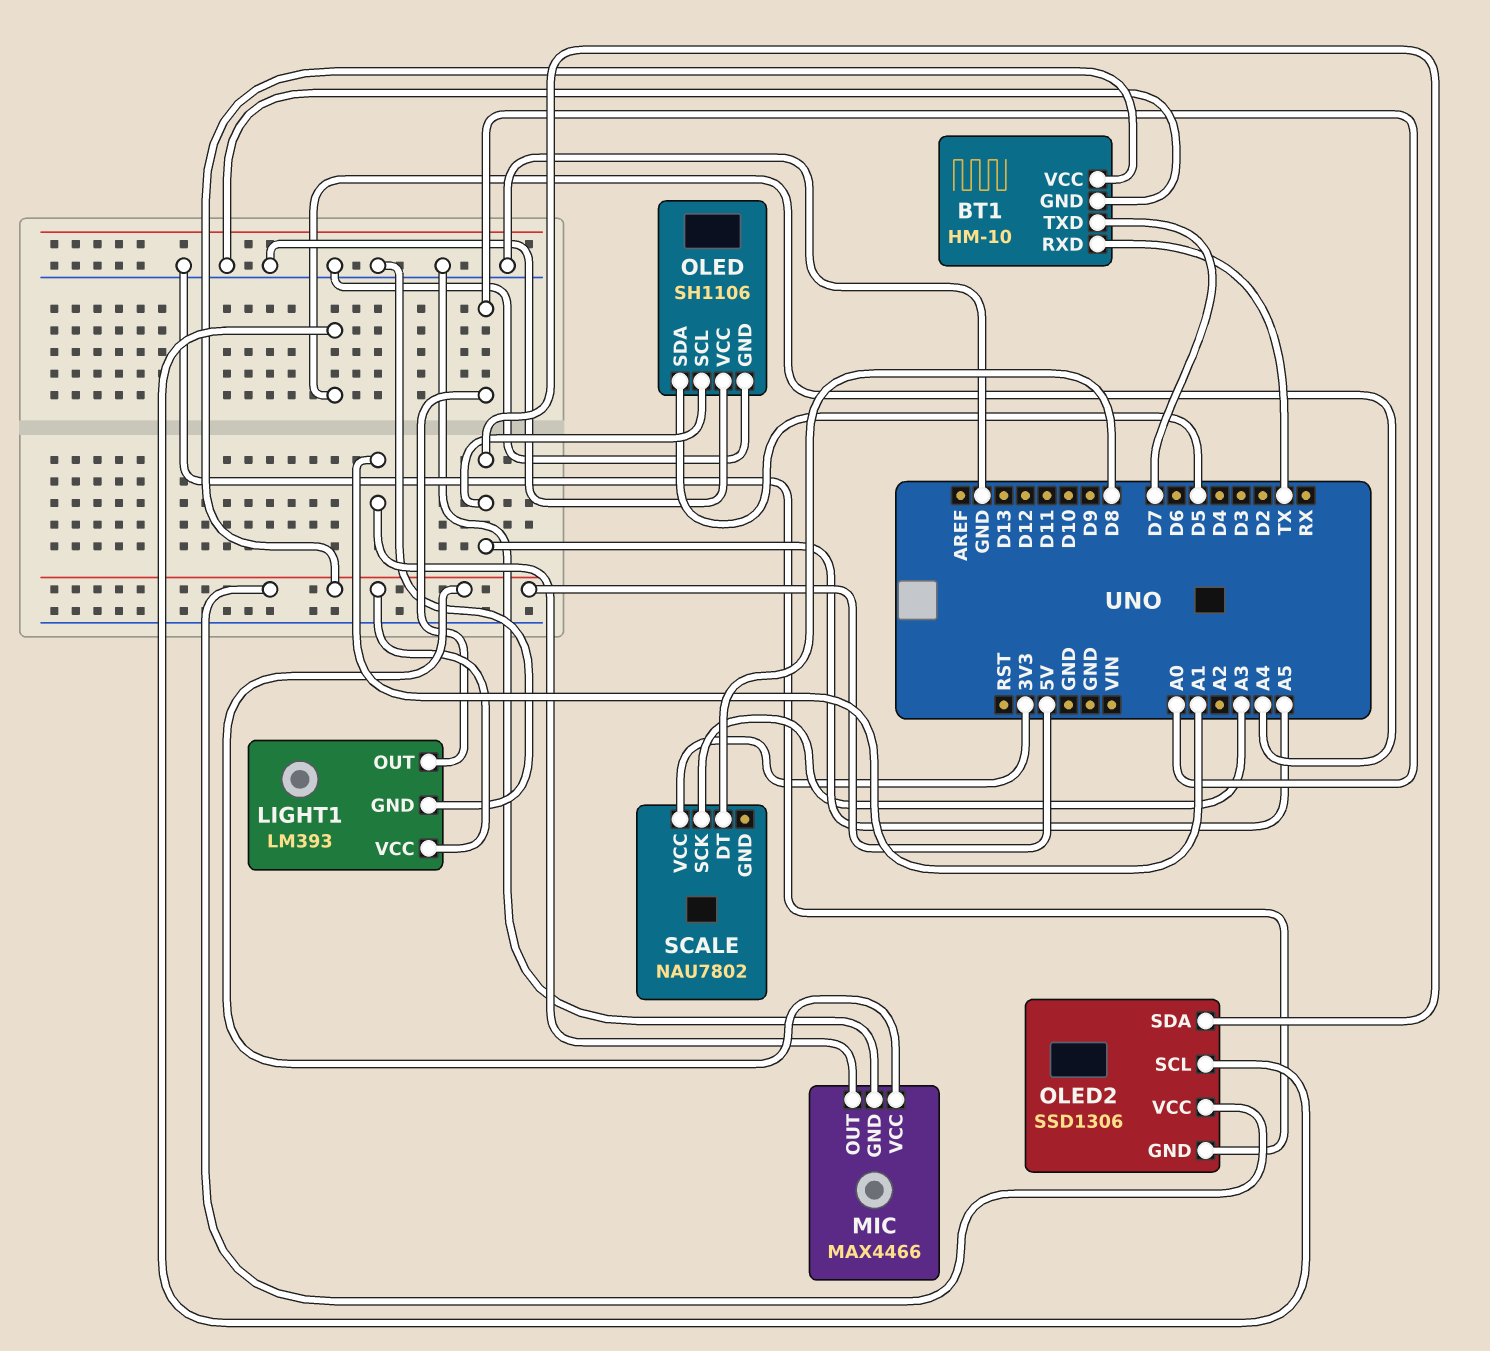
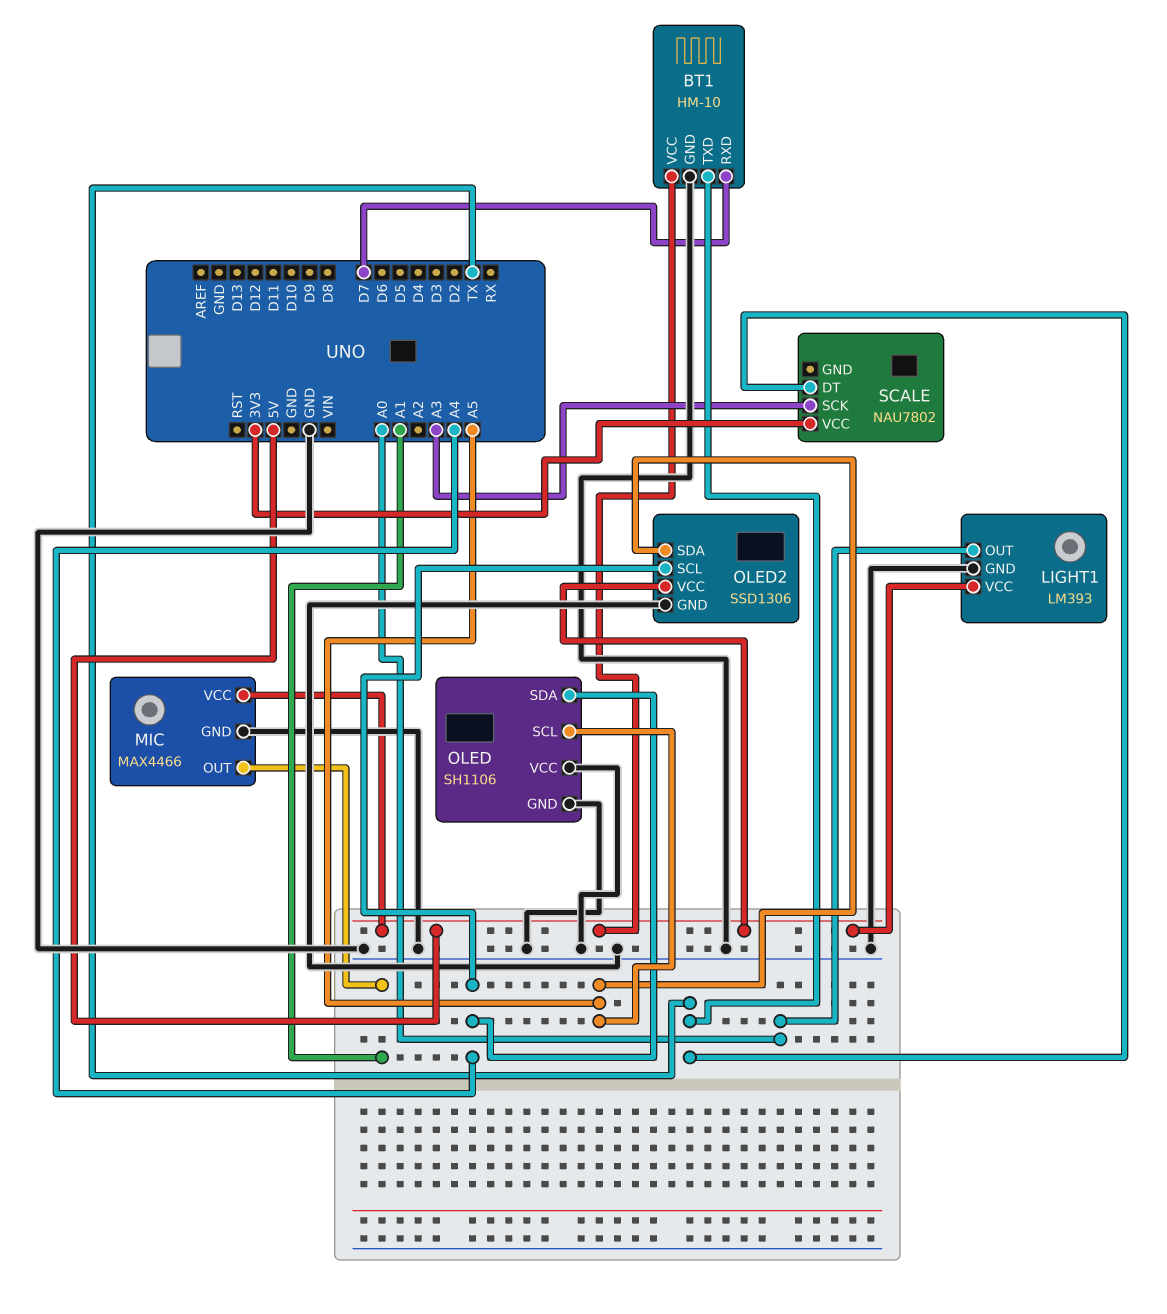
BT1 pin RXD: TX -> D7
BT1 pin TXD: D7 -> TX
OLED pin SDA: D5 -> A4
SCALE pin DT: D8 -> TX

